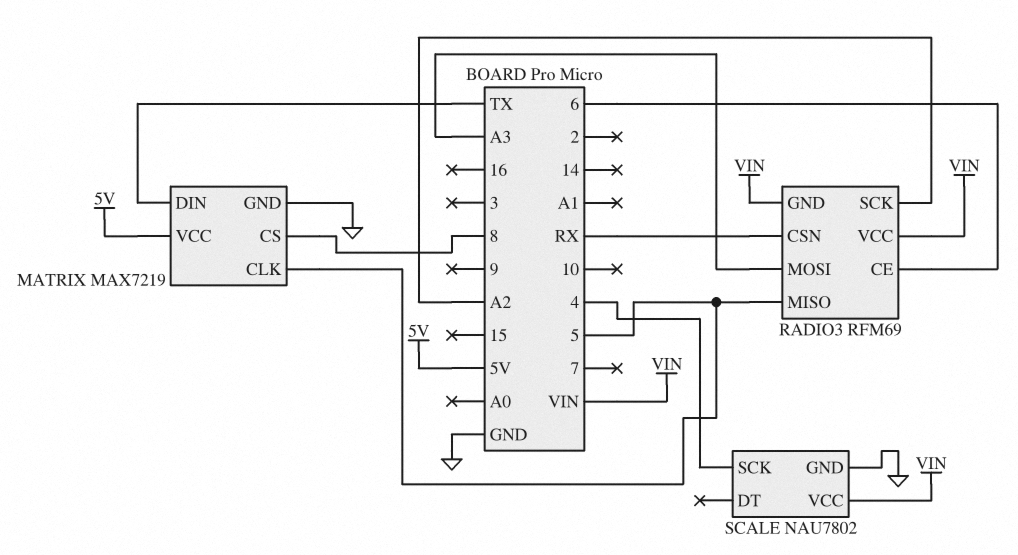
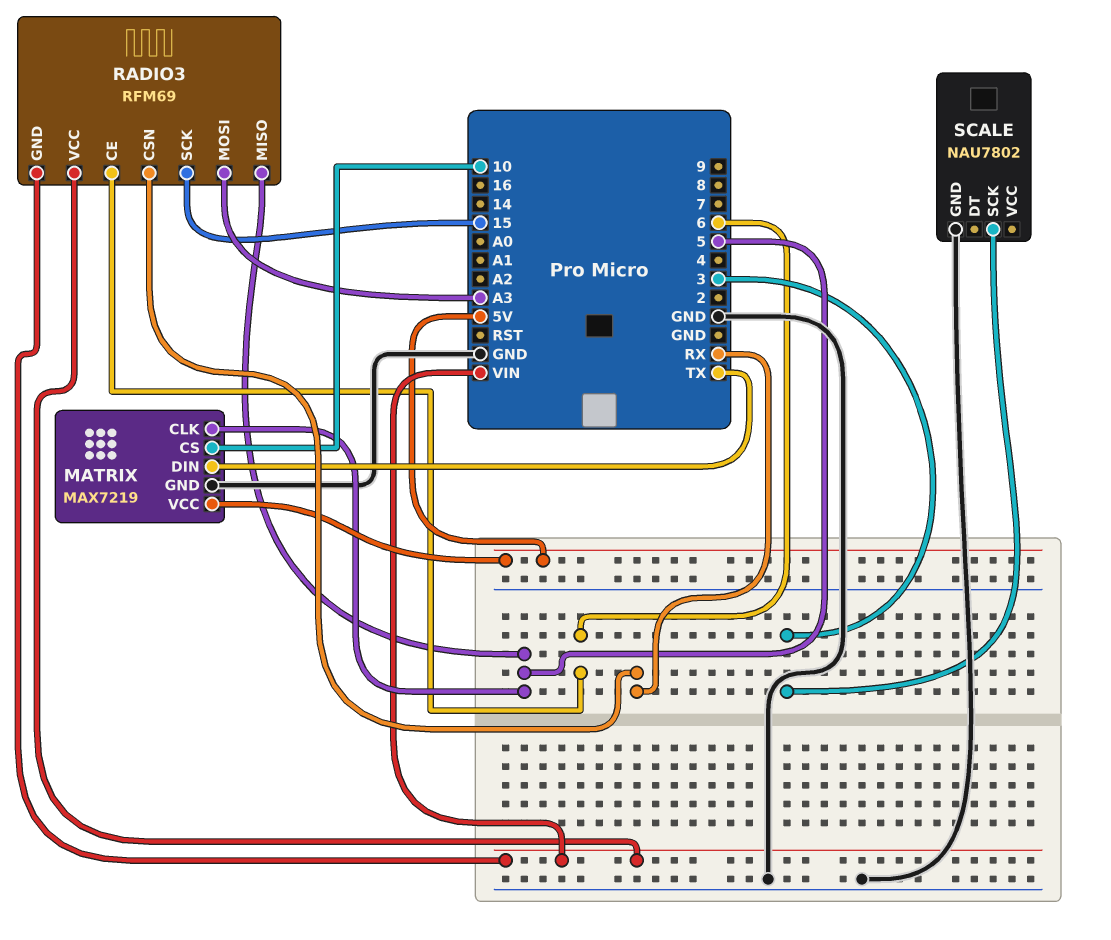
MATRIX pin CS: 8 -> 10
RADIO3 pin SCK: A2 -> 15
SCALE pin SCK: 4 -> 3
SCALE pin VCC: VIN -> none

